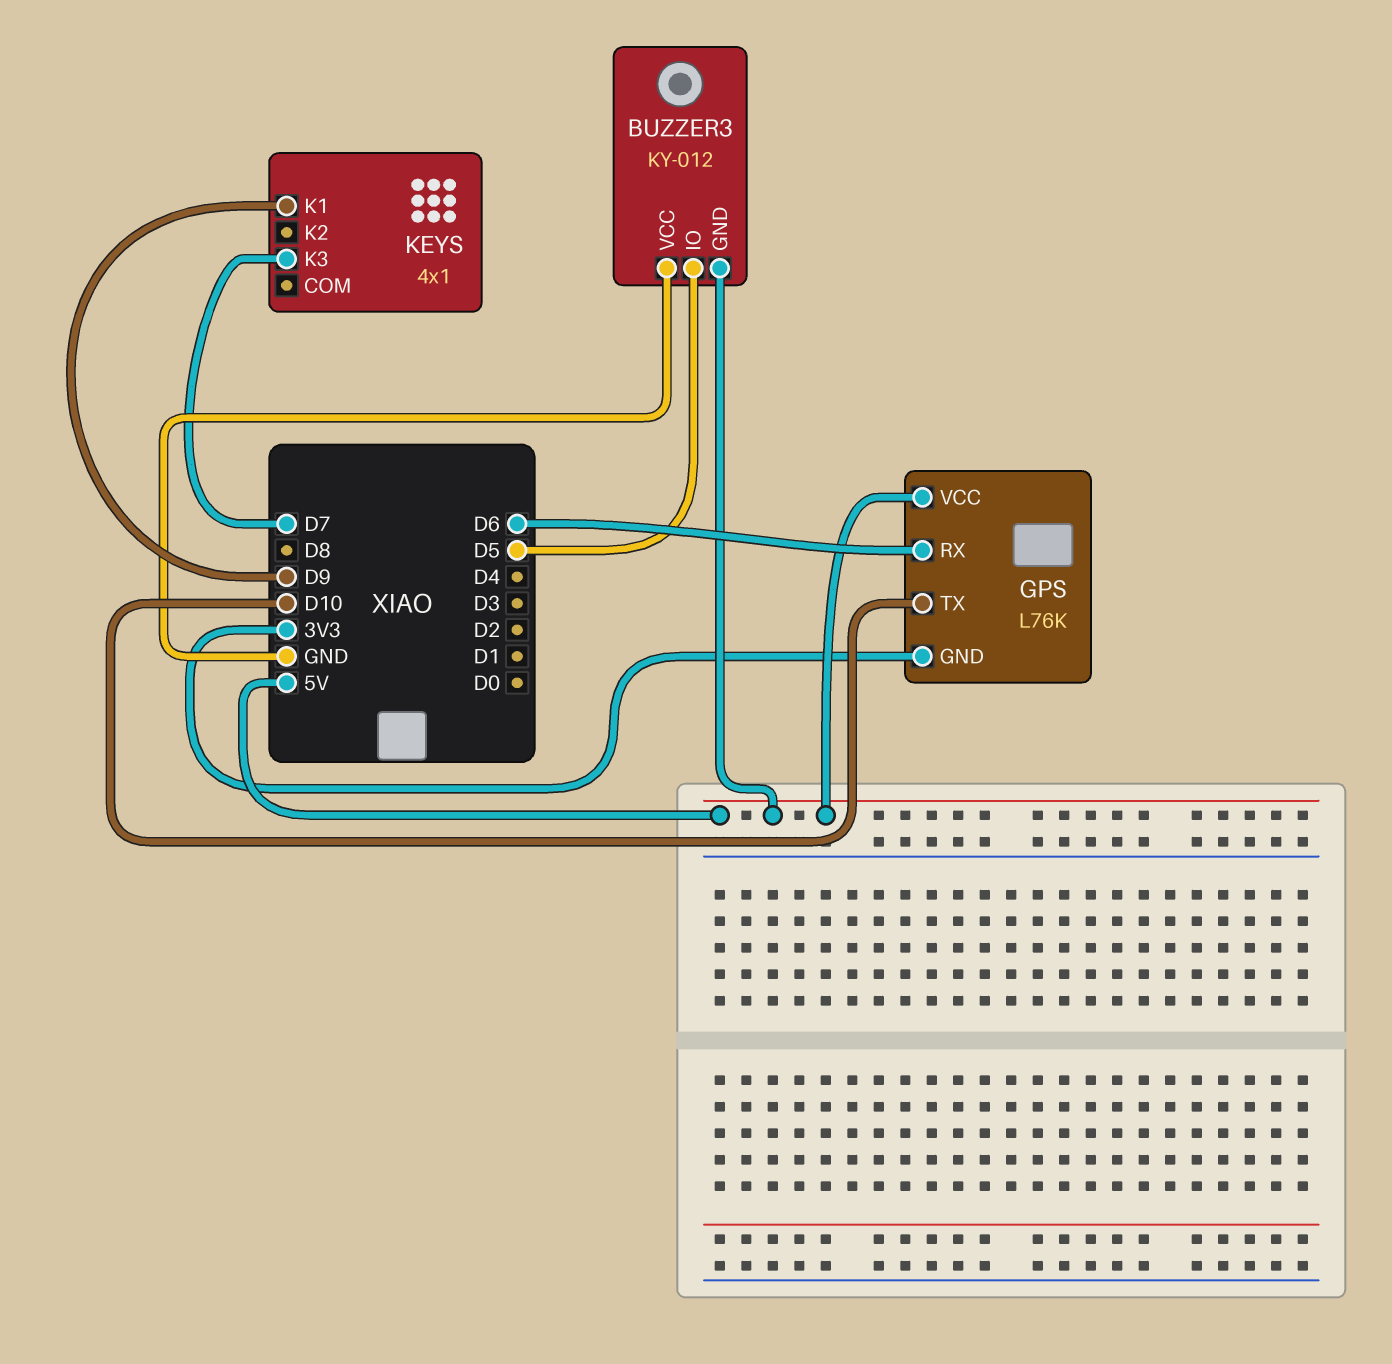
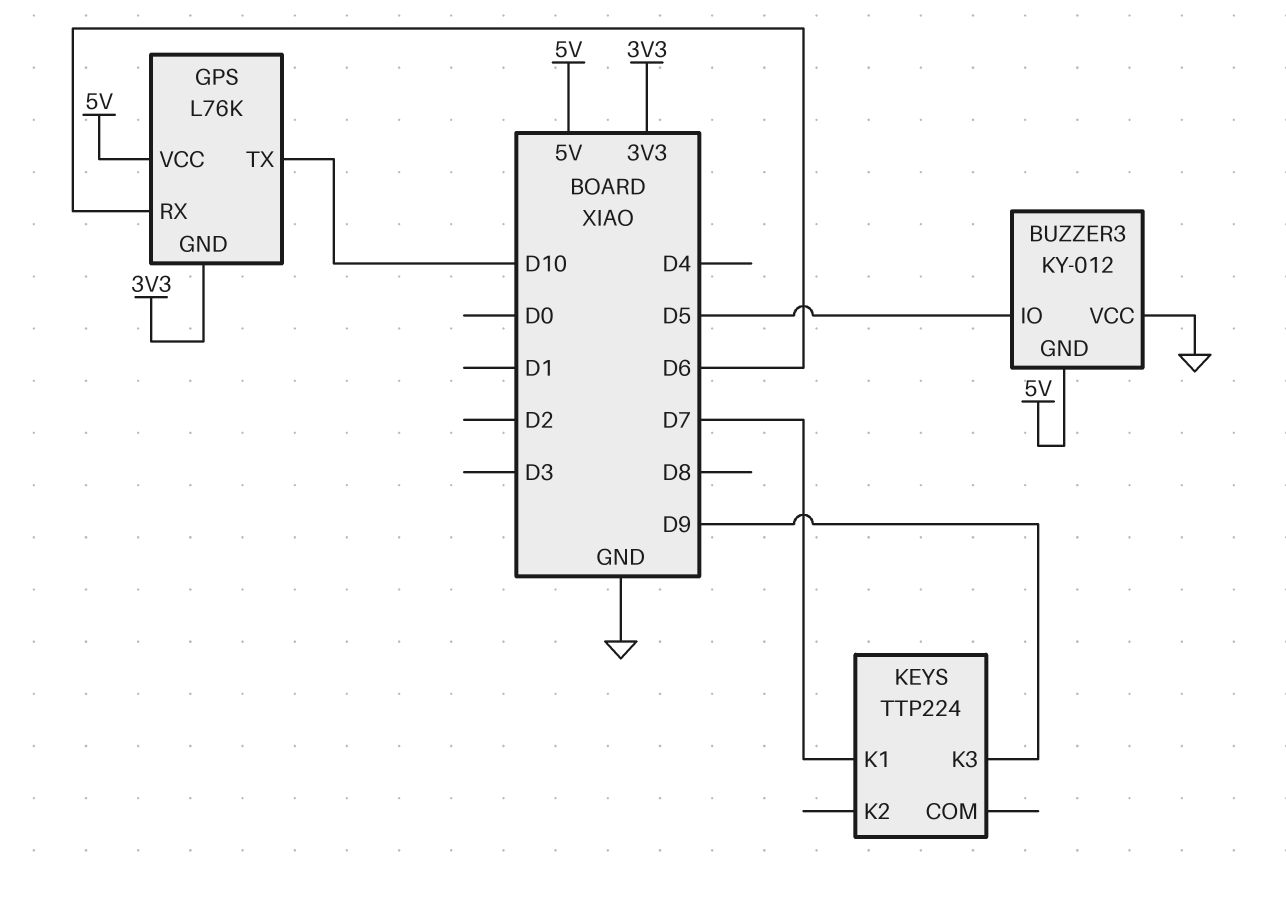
KEYS: 4x1 -> TTP224
KEYS pin K1: D9 -> D7
KEYS pin K3: D7 -> D9

